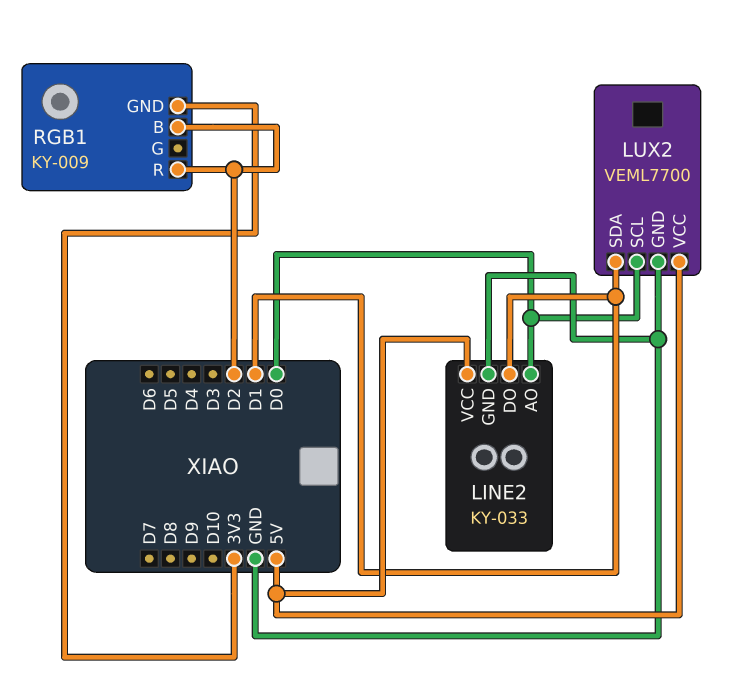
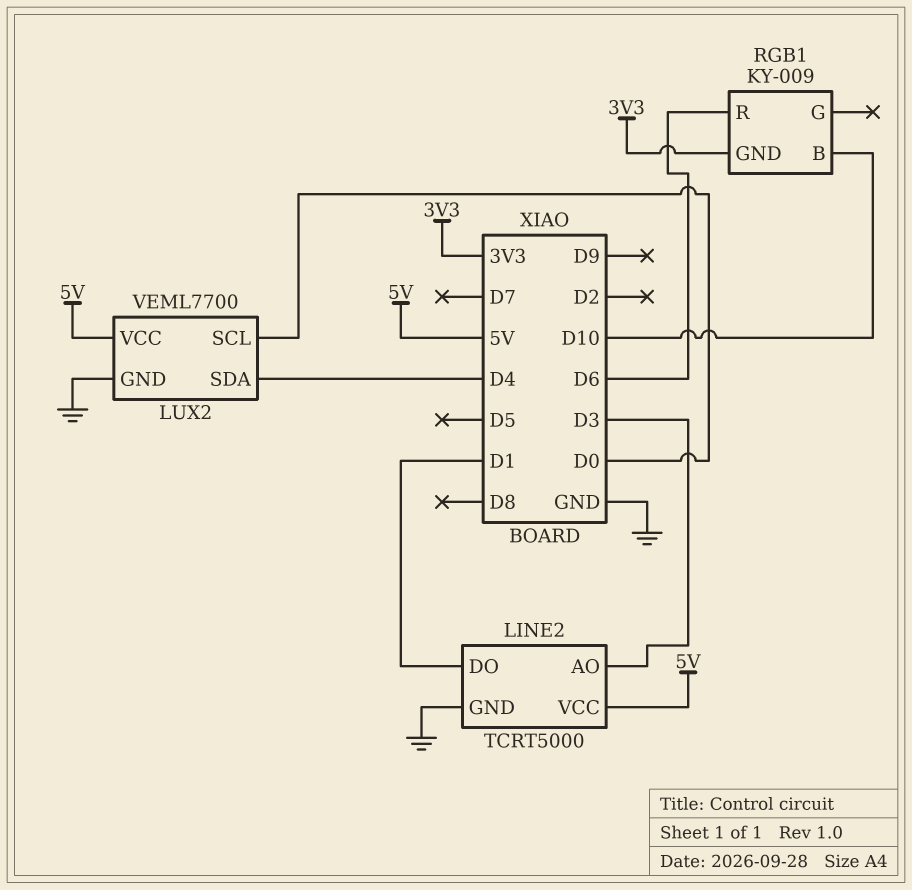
LINE2: KY-033 -> TCRT5000
LINE2 pin AO: D0 -> D3
LUX2 pin SDA: D1 -> D4
RGB1 pin B: D2 -> D10
RGB1 pin R: D2 -> D6

